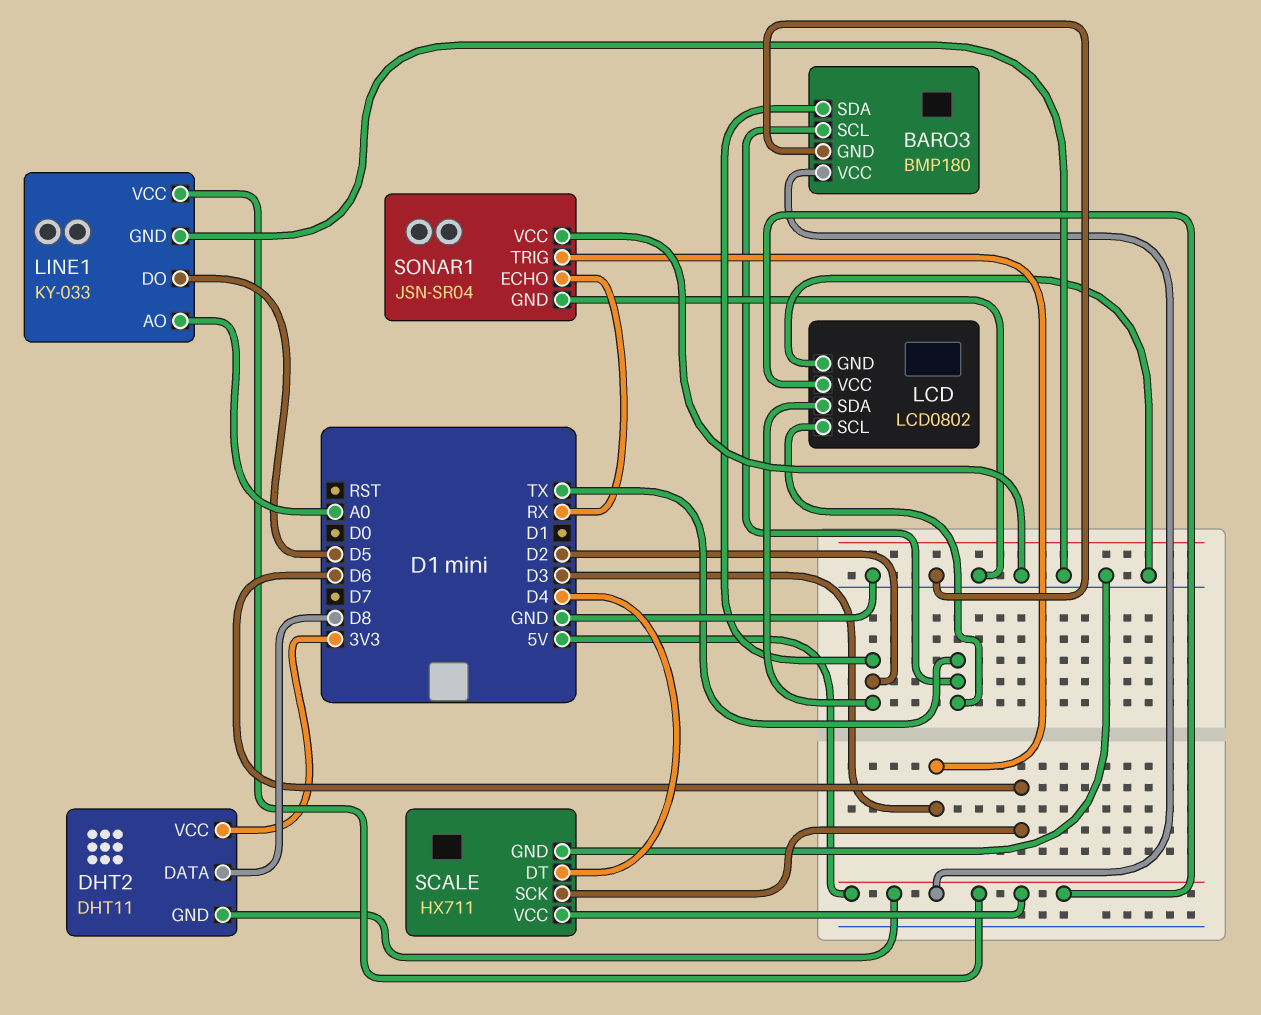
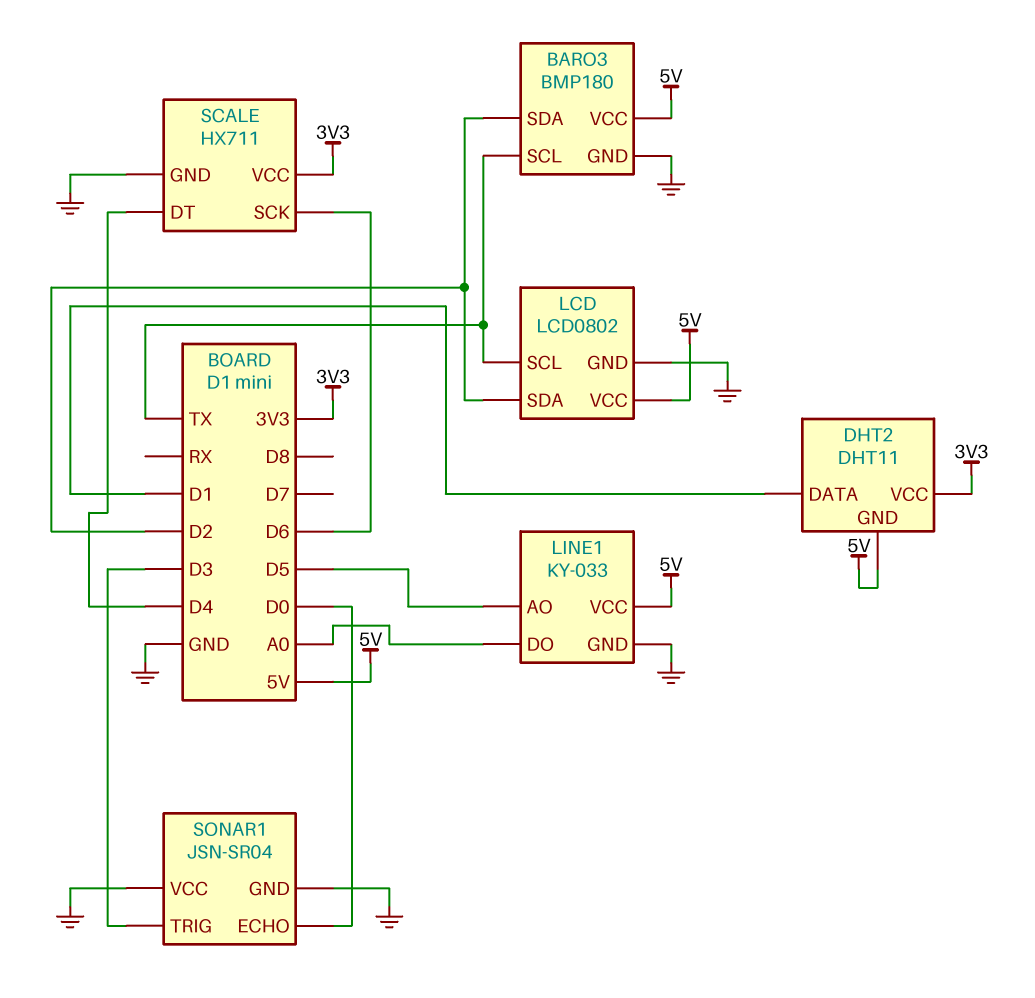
DHT2 pin DATA: D8 -> D1
LINE1 pin AO: A0 -> D5
LINE1 pin DO: D5 -> A0
SCALE pin VCC: 5V -> 3V3
SONAR1 pin ECHO: RX -> D0

